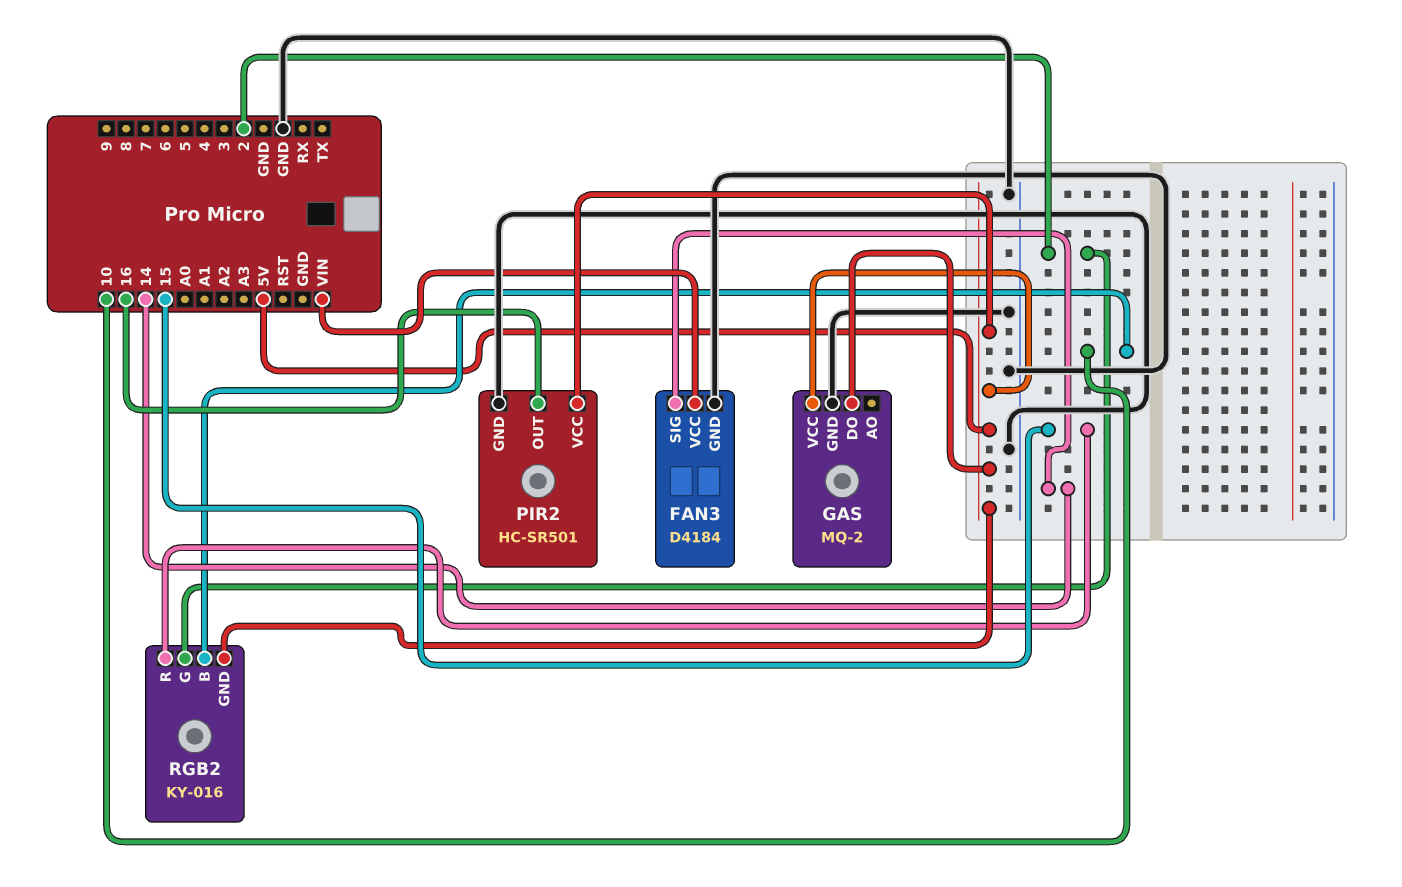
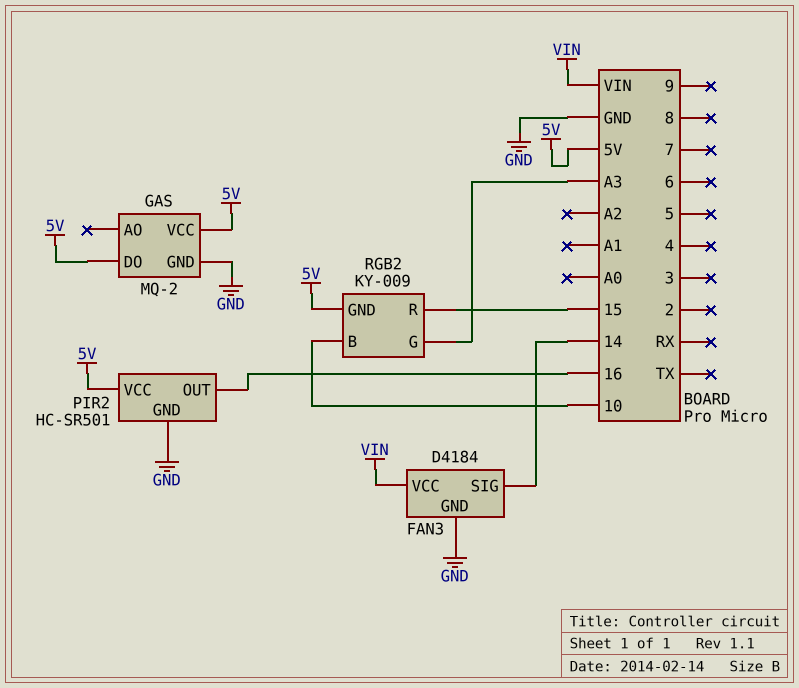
RGB2: KY-016 -> KY-009
RGB2 pin G: 2 -> A3

